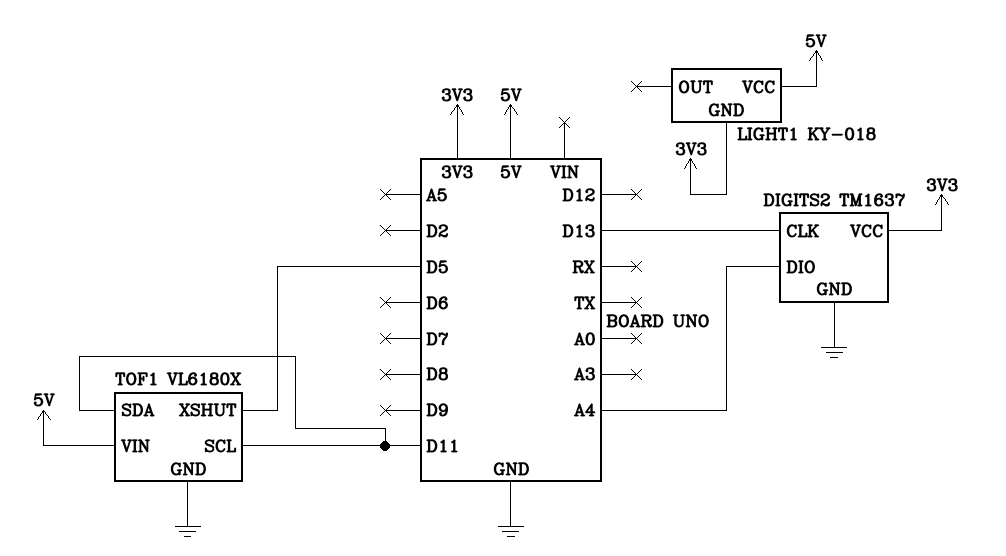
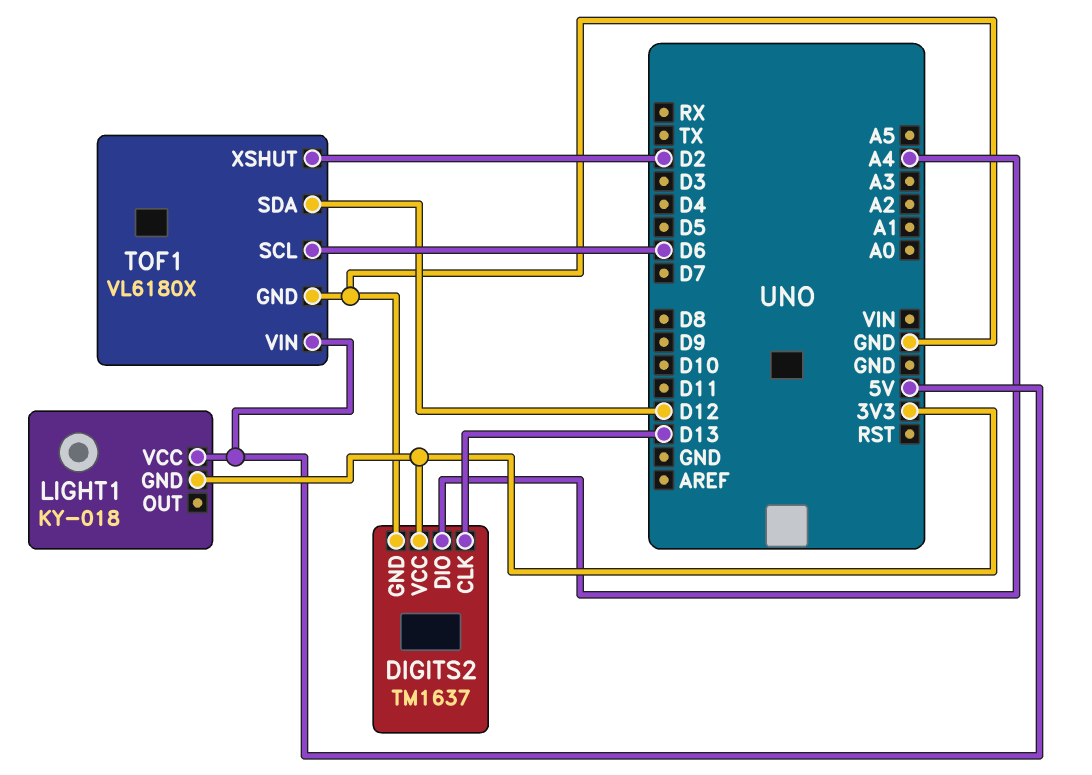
TOF1 pin SCL: D11 -> D6
TOF1 pin SDA: D11 -> D12
TOF1 pin XSHUT: D5 -> D2

